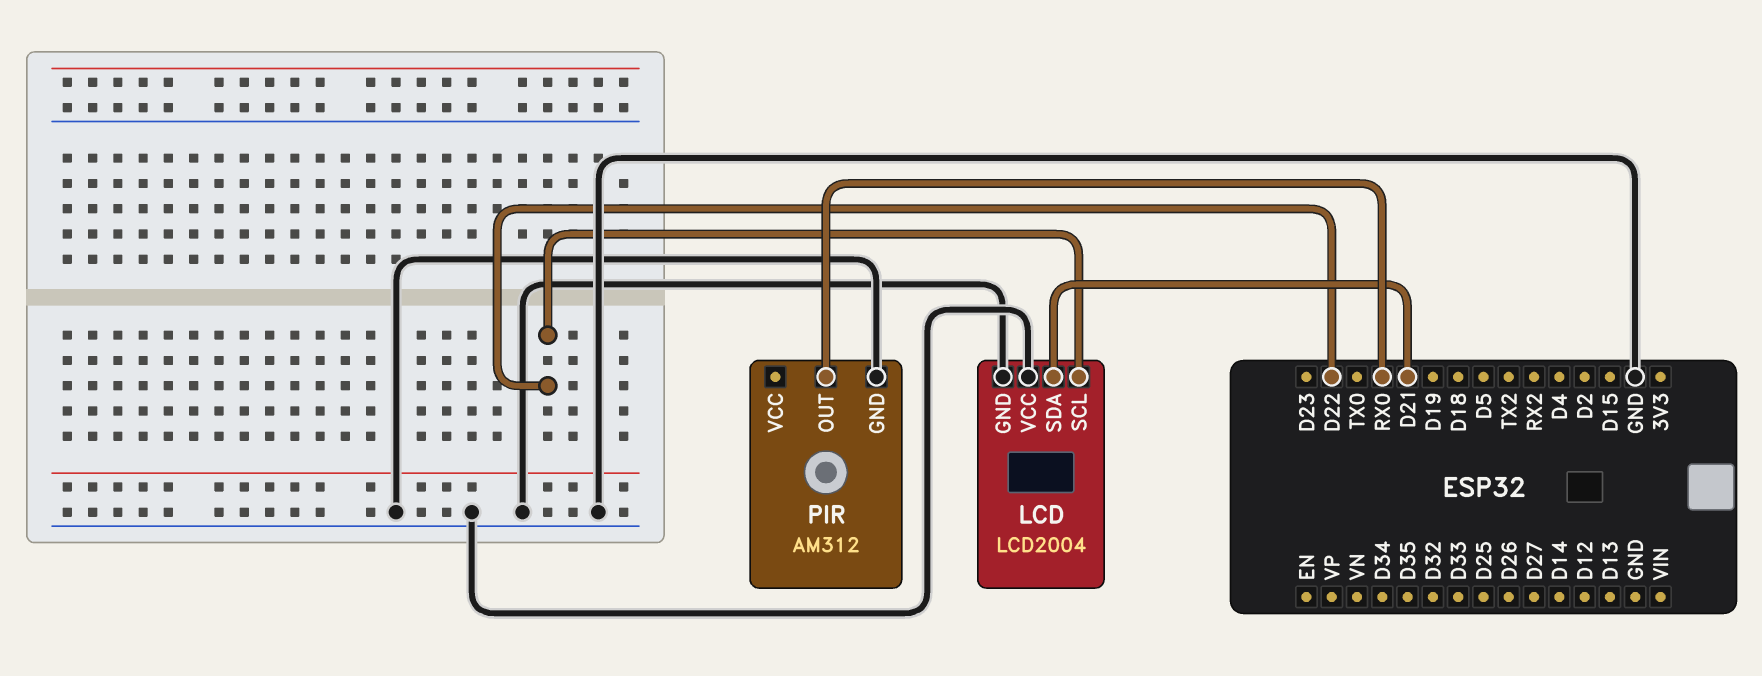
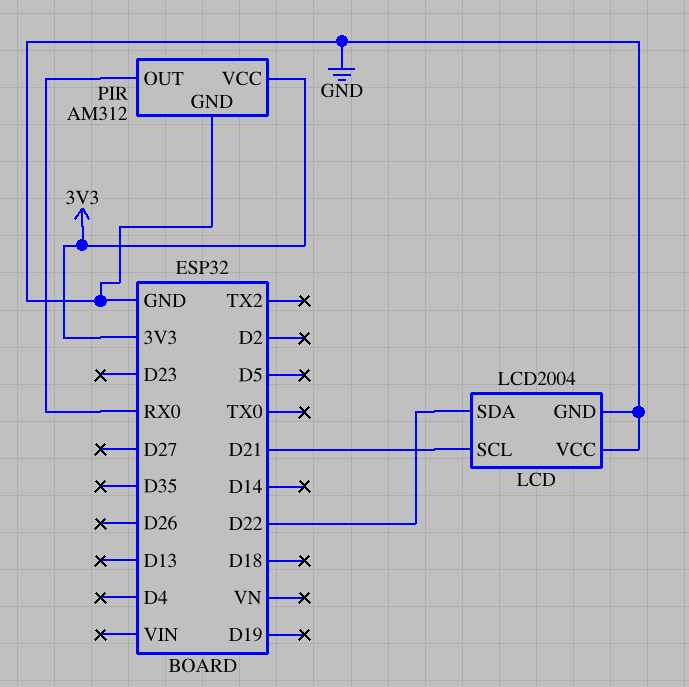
LCD pin SCL: D22 -> D21
LCD pin SDA: D21 -> D22
PIR pin VCC: none -> 3V3

